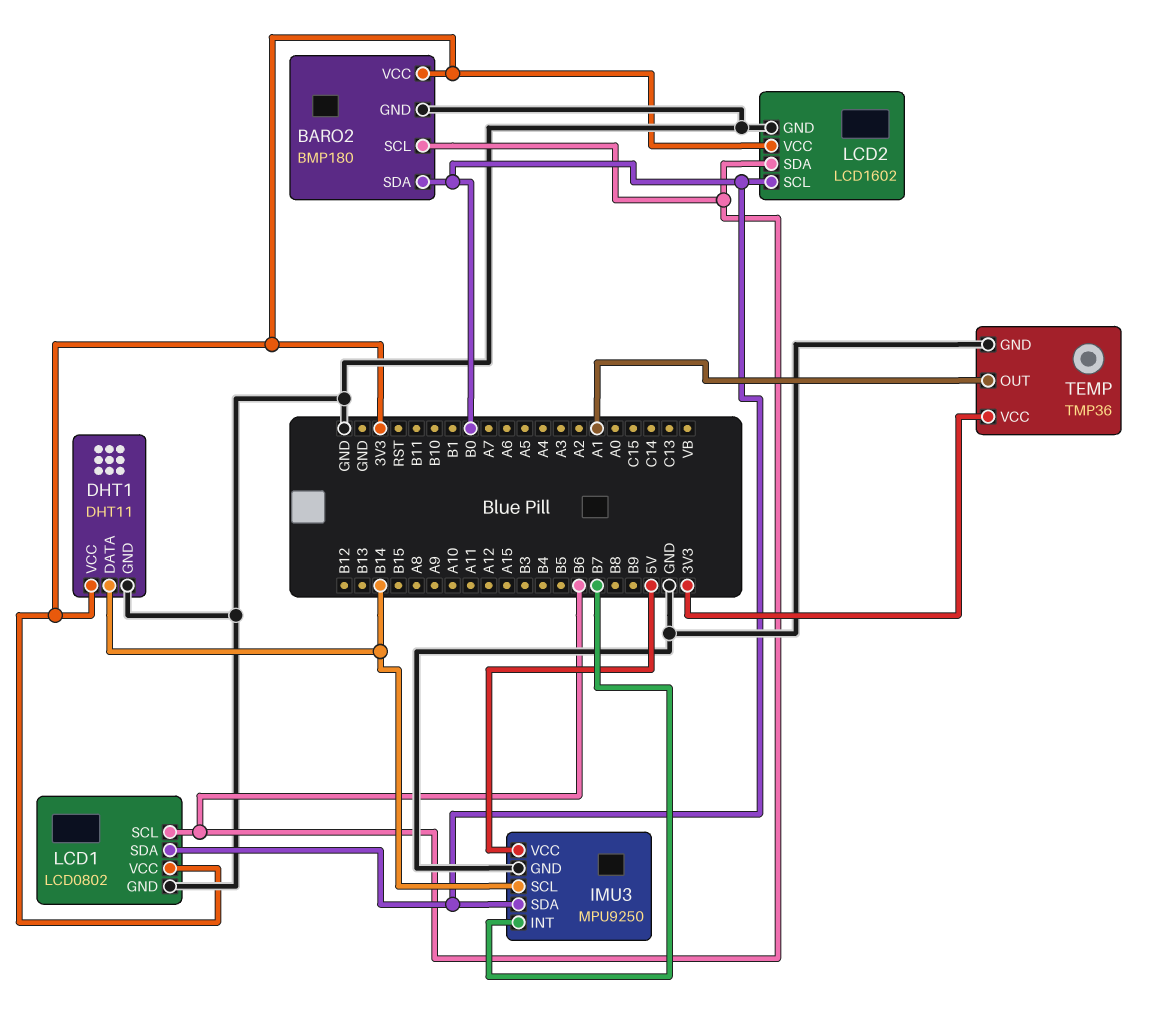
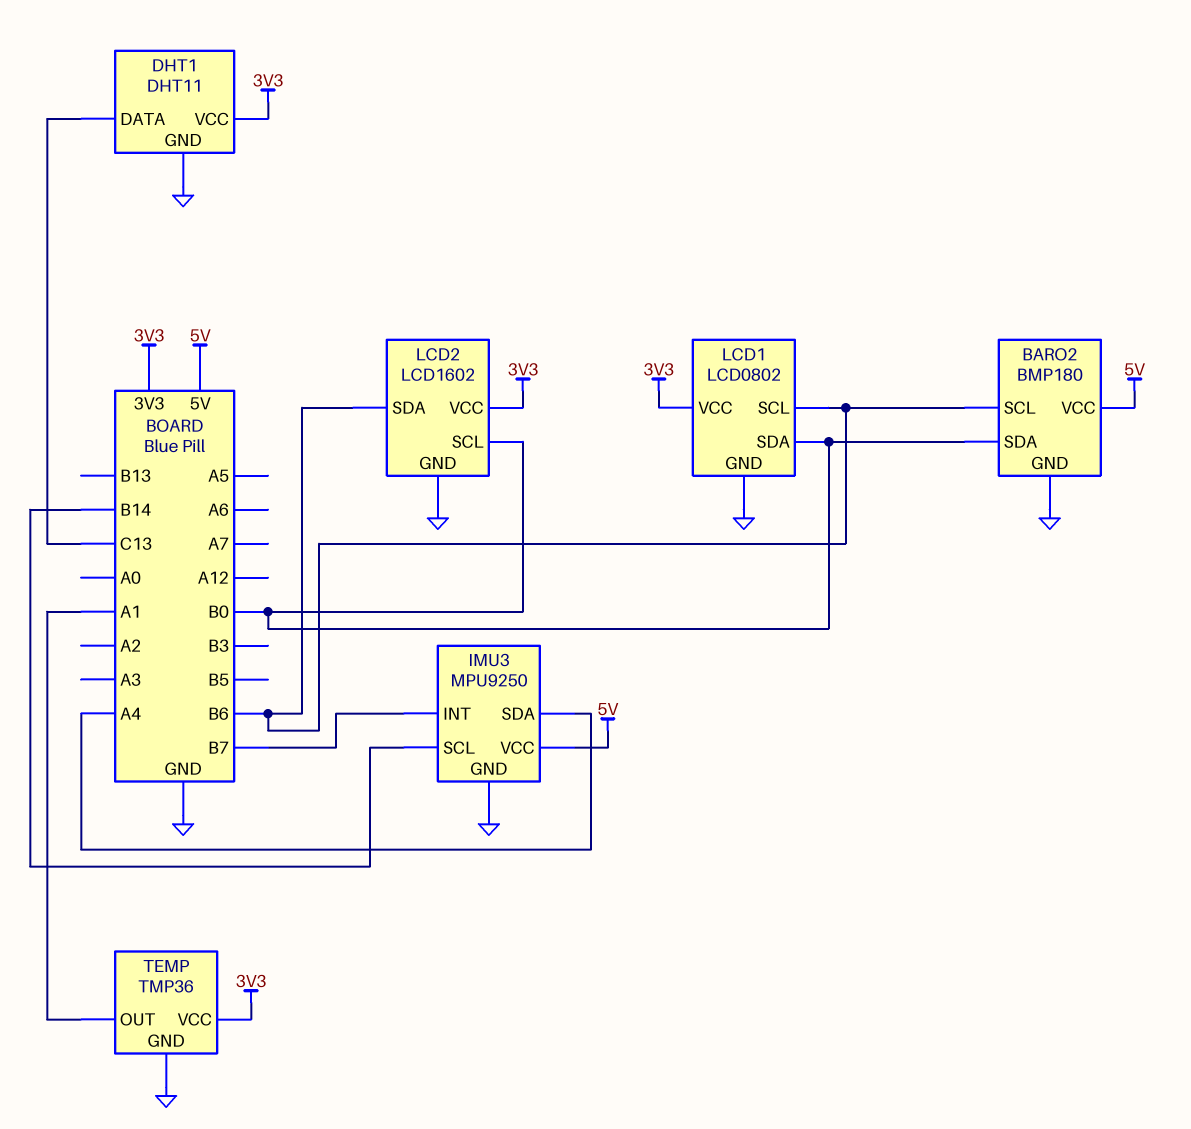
BARO2 pin VCC: 3V3 -> 5V
DHT1 pin DATA: B14 -> C13
IMU3 pin SDA: B0 -> A4

